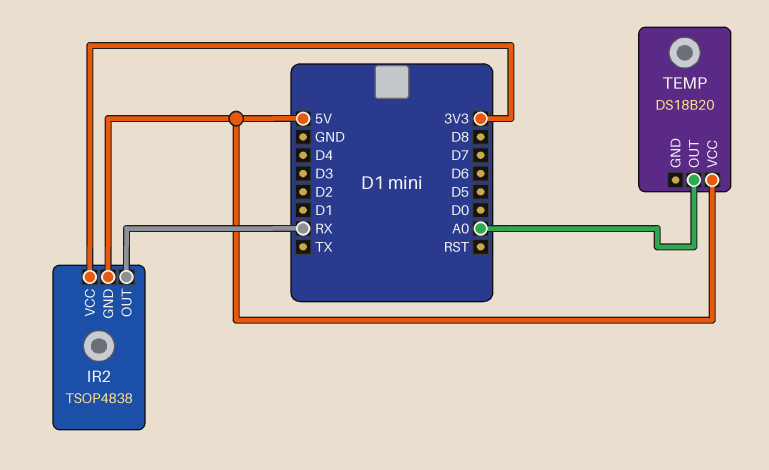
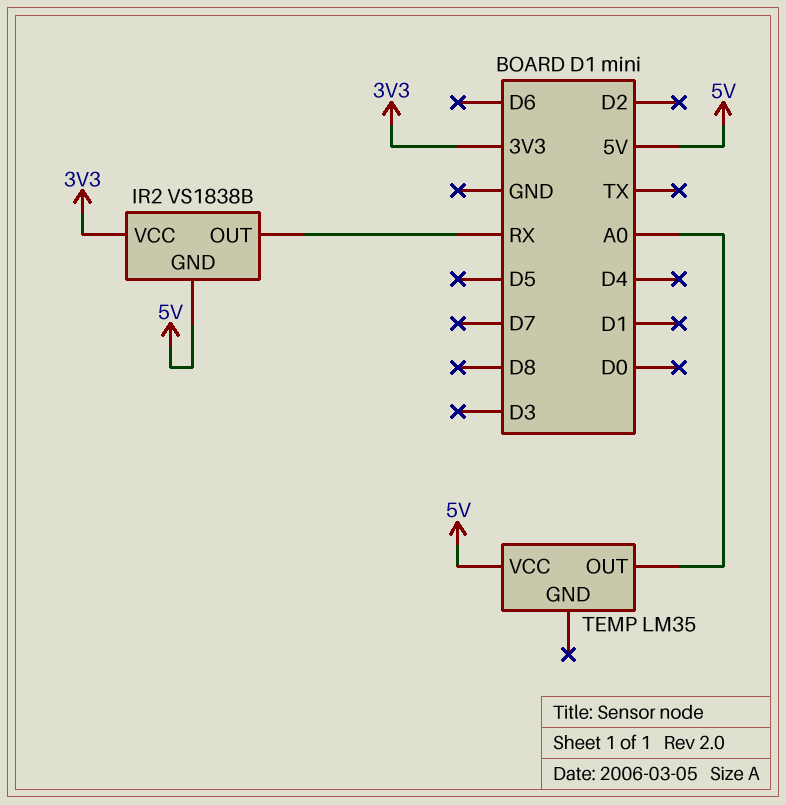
IR2: TSOP4838 -> VS1838B
TEMP: DS18B20 -> LM35

